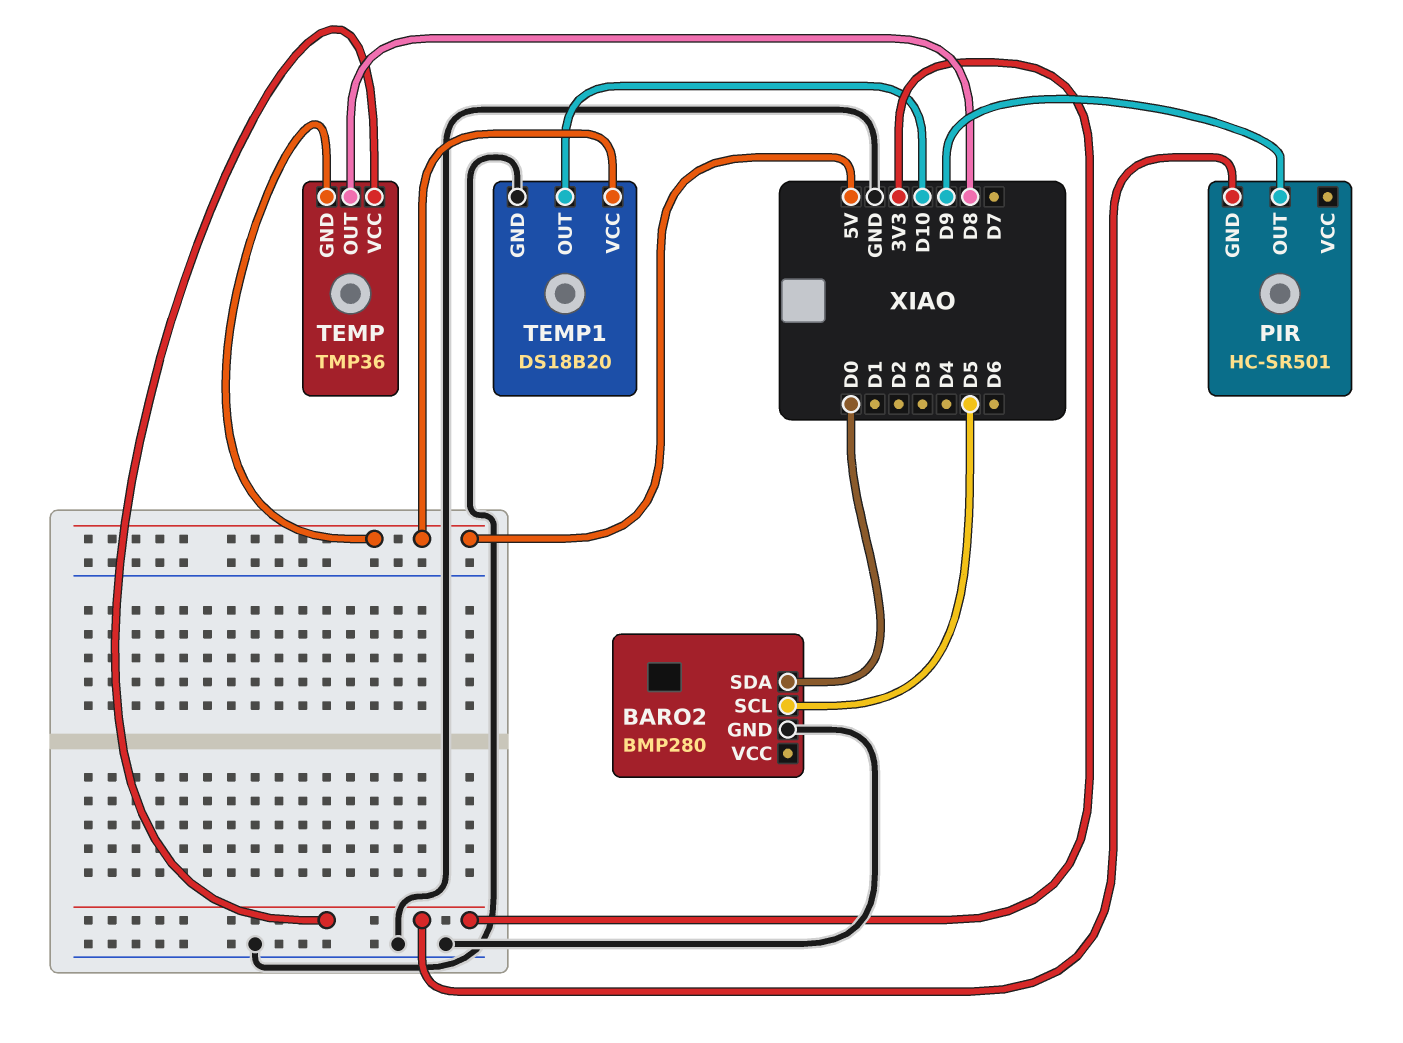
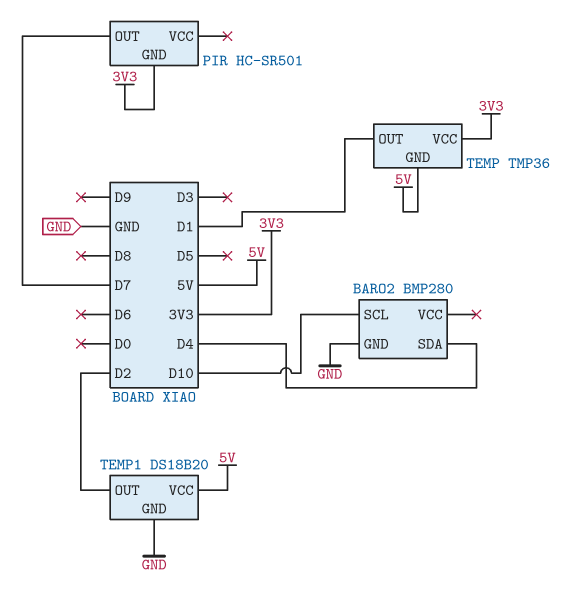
BARO2 pin SCL: D5 -> D10
BARO2 pin SDA: D0 -> D4
PIR pin OUT: D9 -> D7
TEMP pin OUT: D8 -> D1
TEMP1 pin OUT: D10 -> D2

